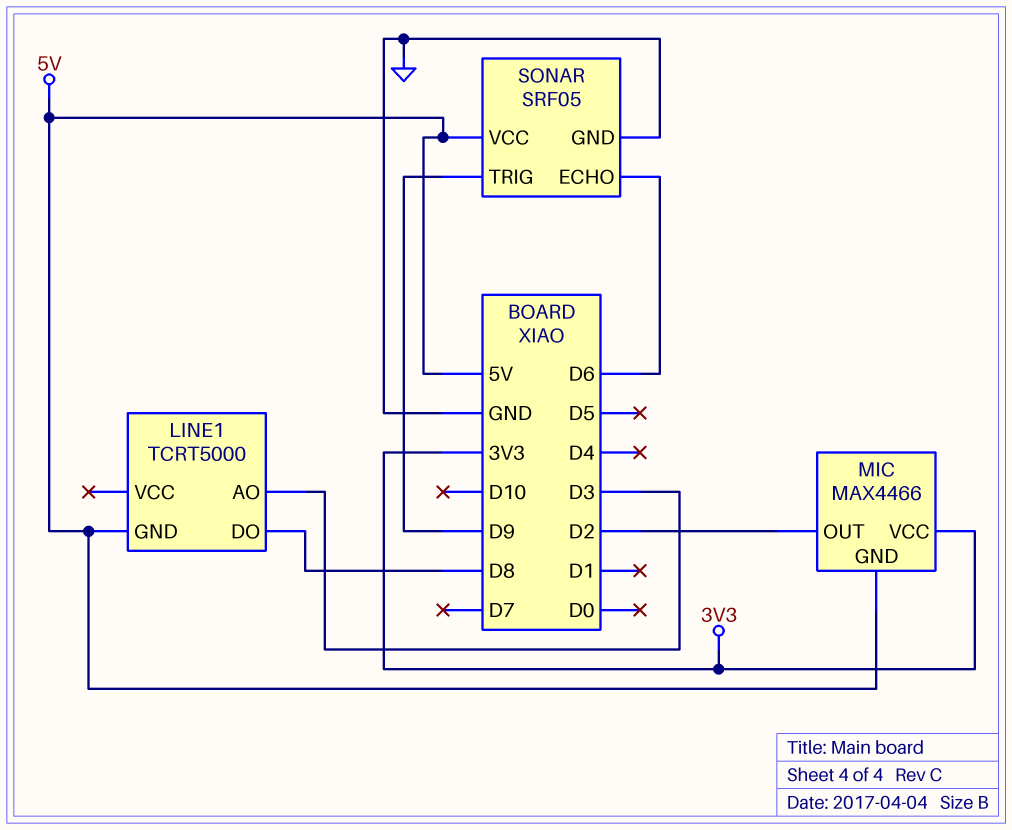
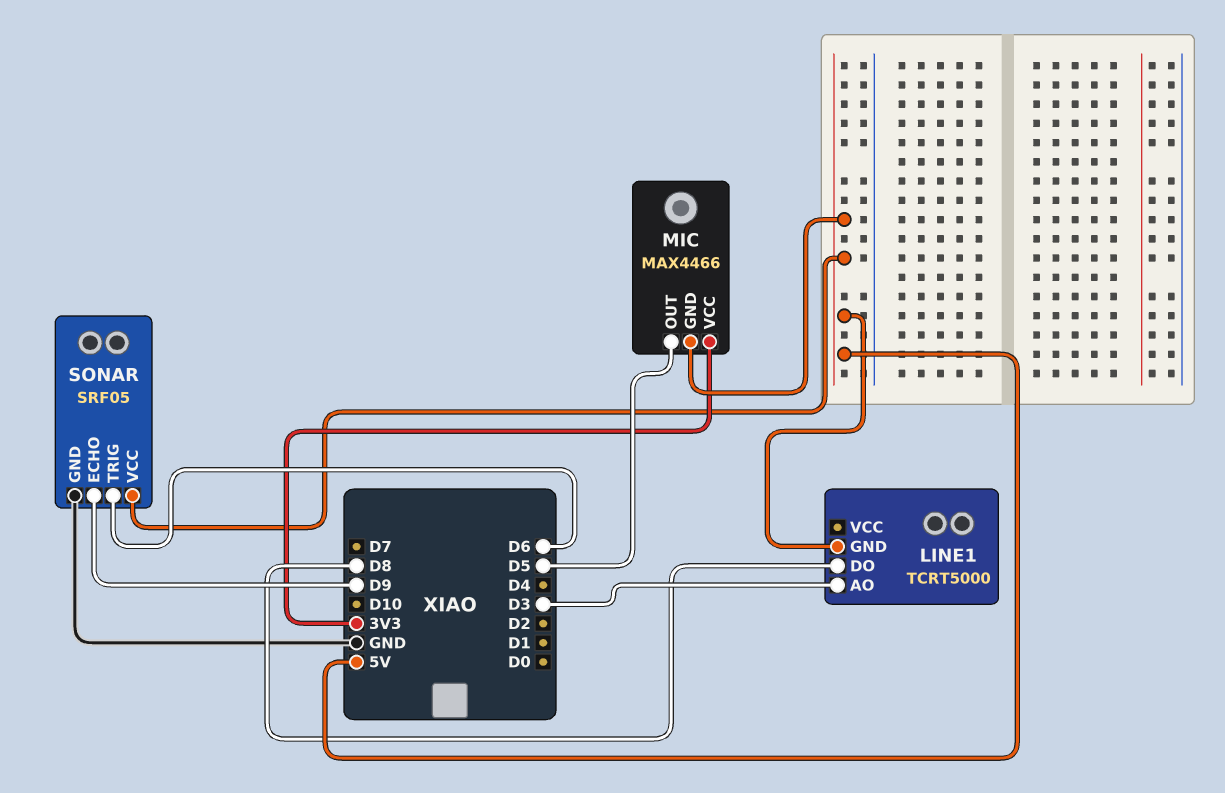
MIC pin OUT: D2 -> D5
SONAR pin ECHO: D6 -> D9
SONAR pin TRIG: D9 -> D6

